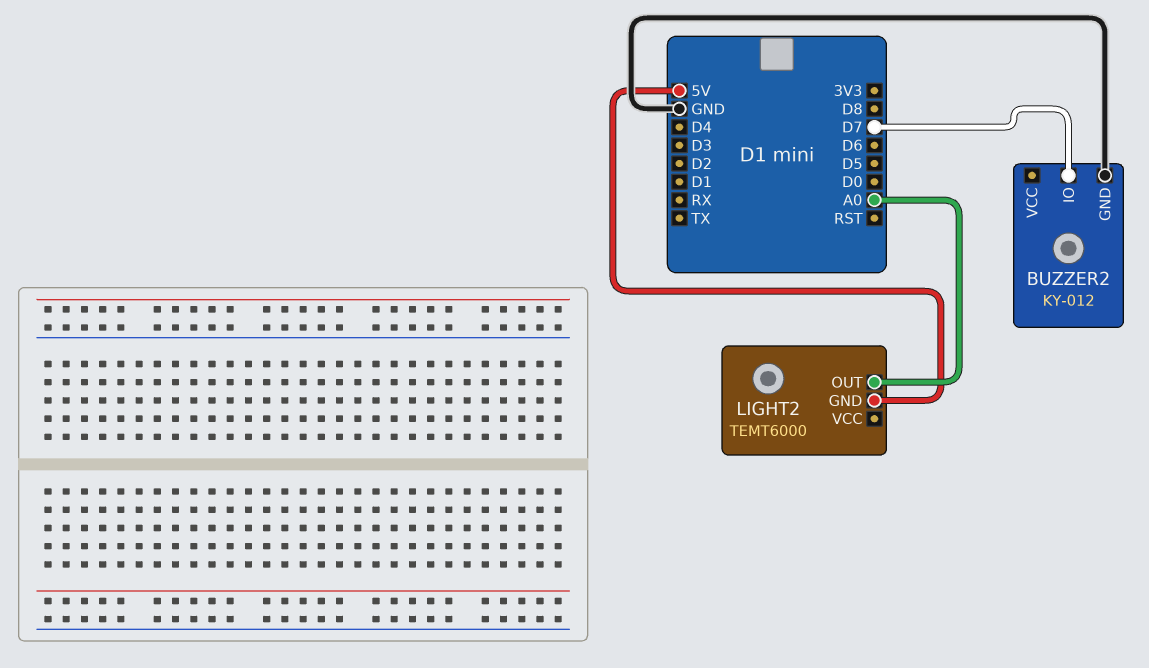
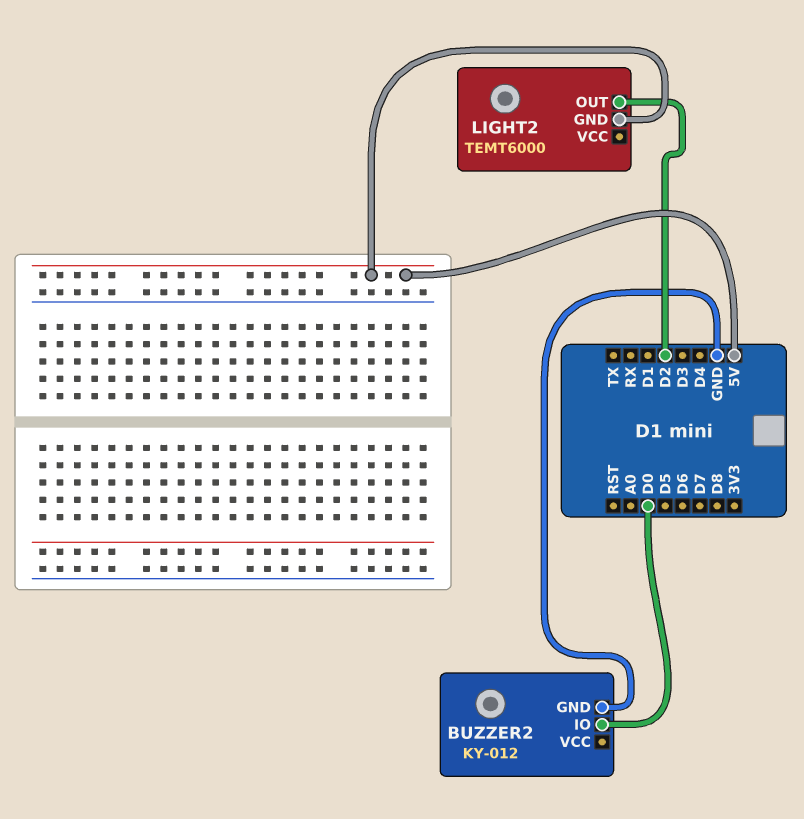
BUZZER2 pin IO: D7 -> D0
LIGHT2 pin OUT: A0 -> D2

